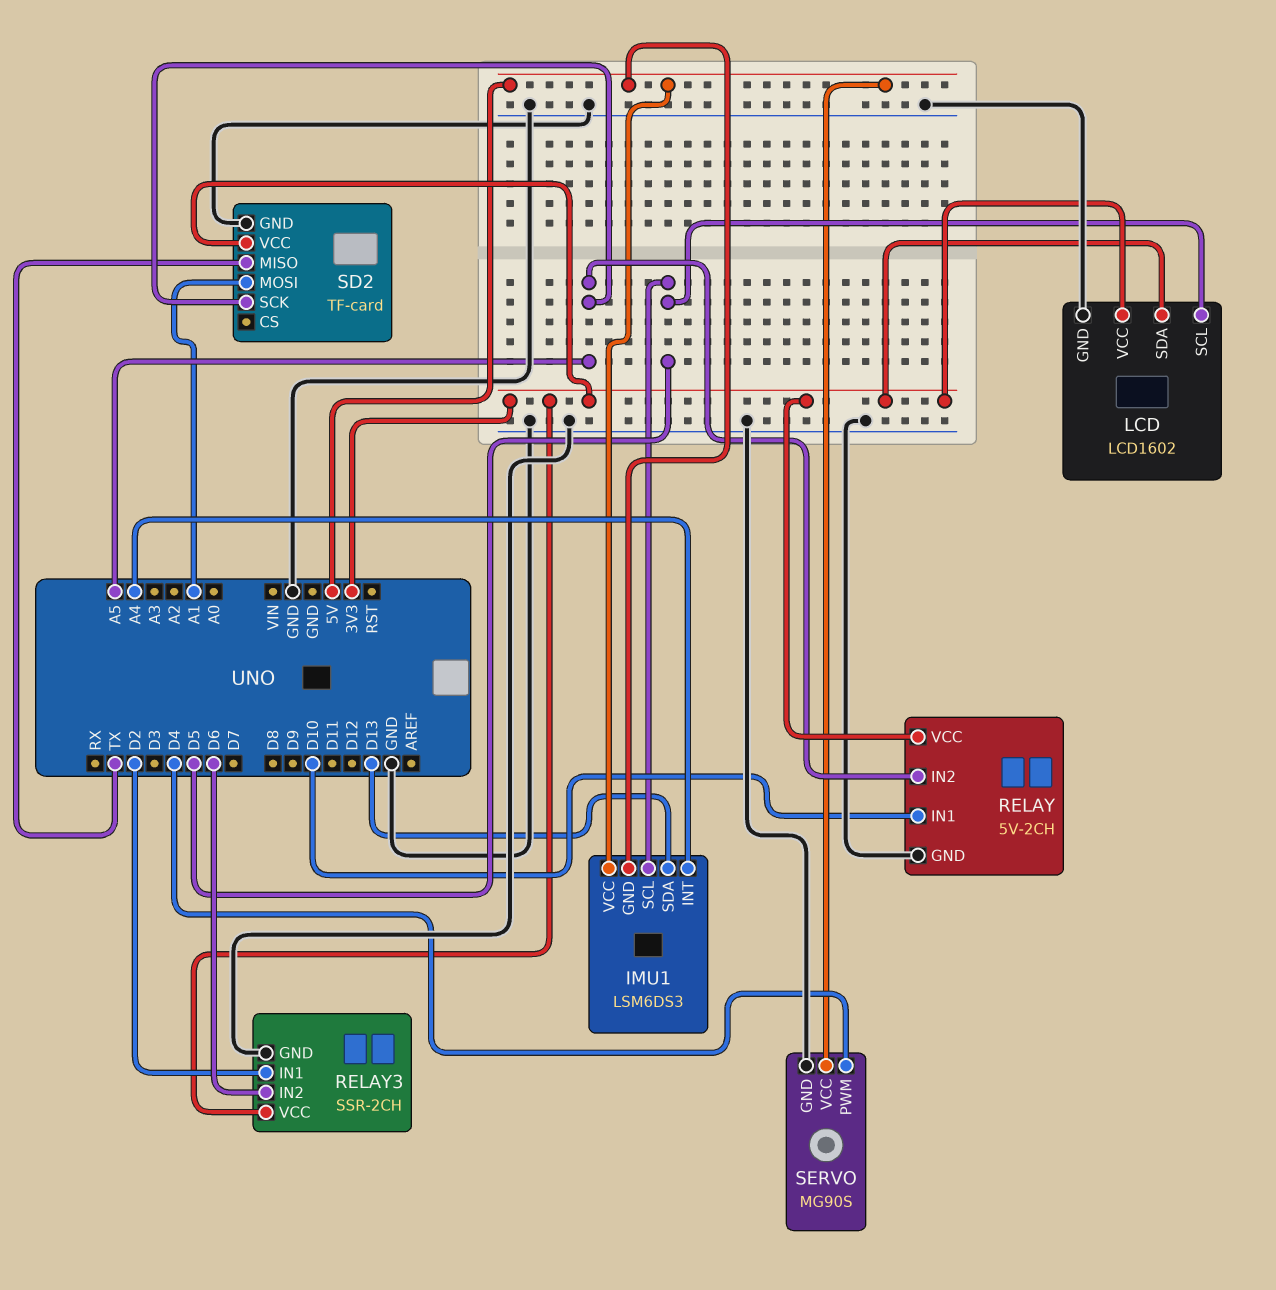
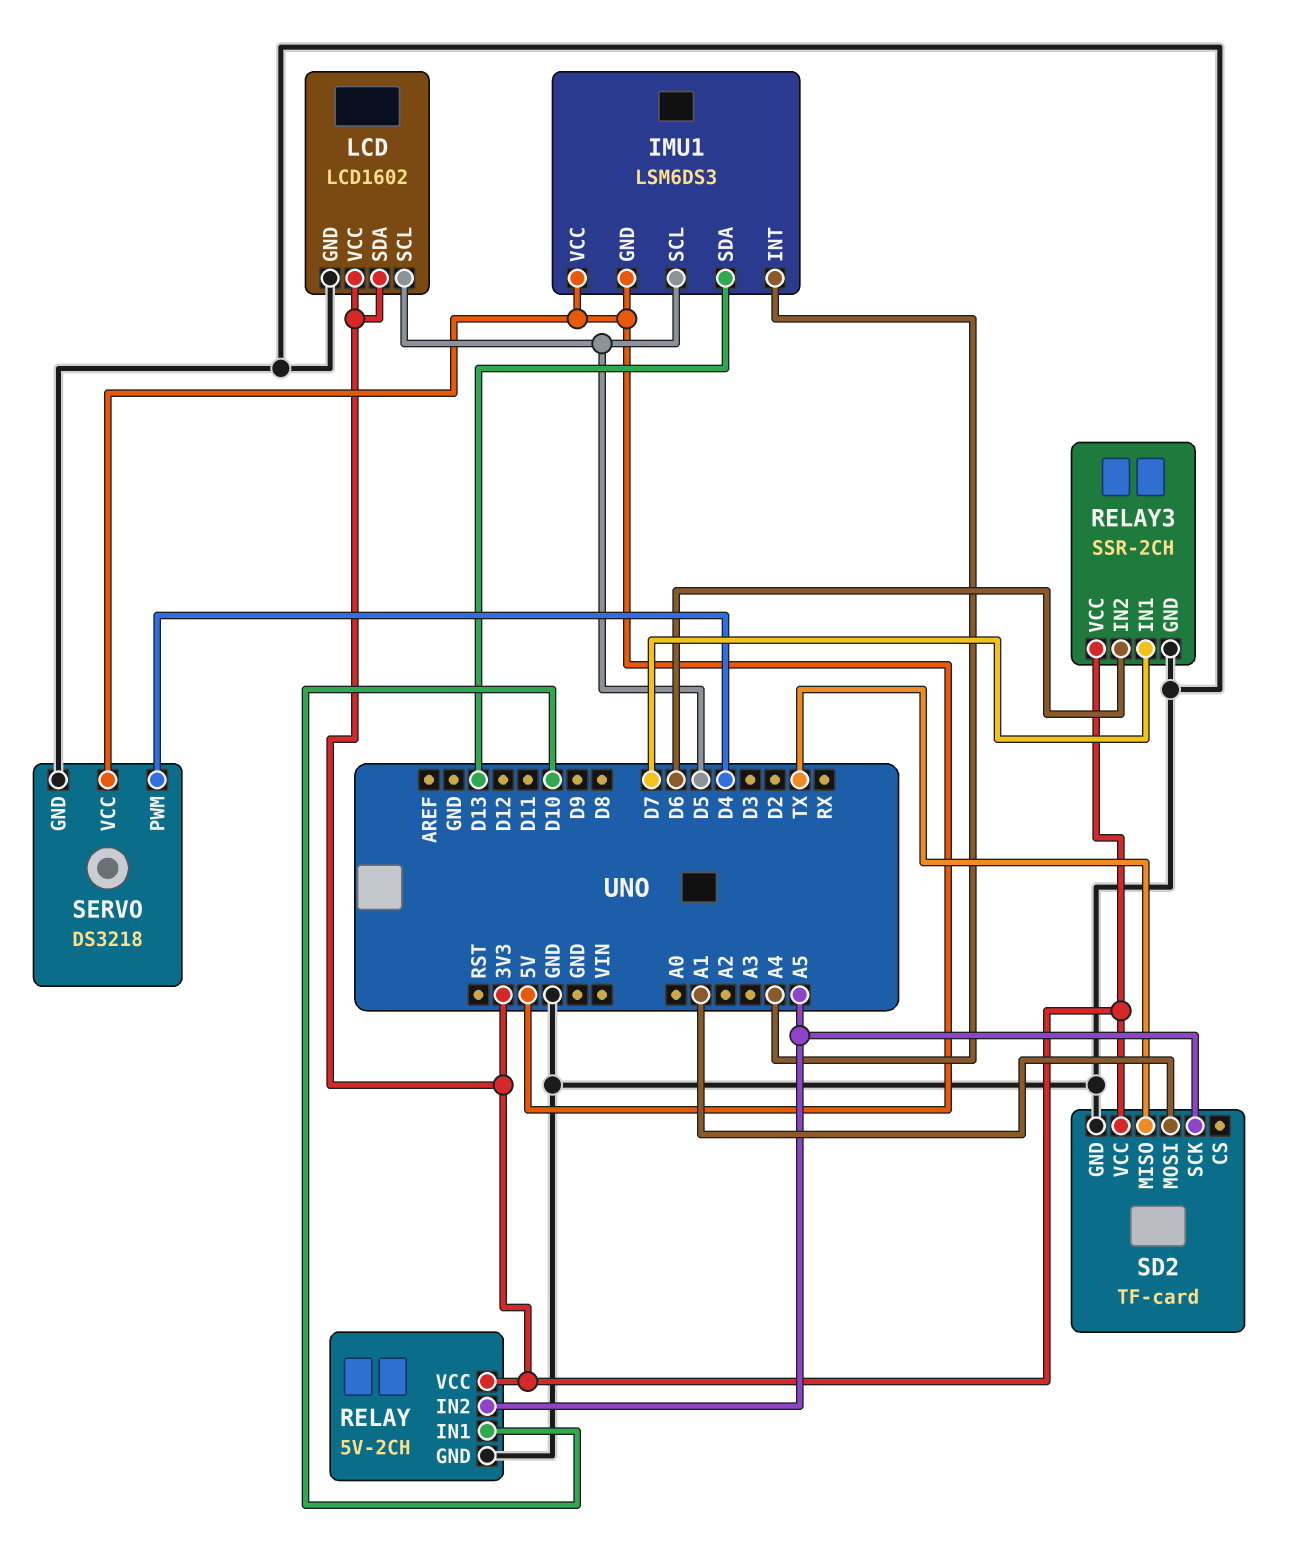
RELAY3 pin IN1: D2 -> D7
SERVO: MG90S -> DS3218

